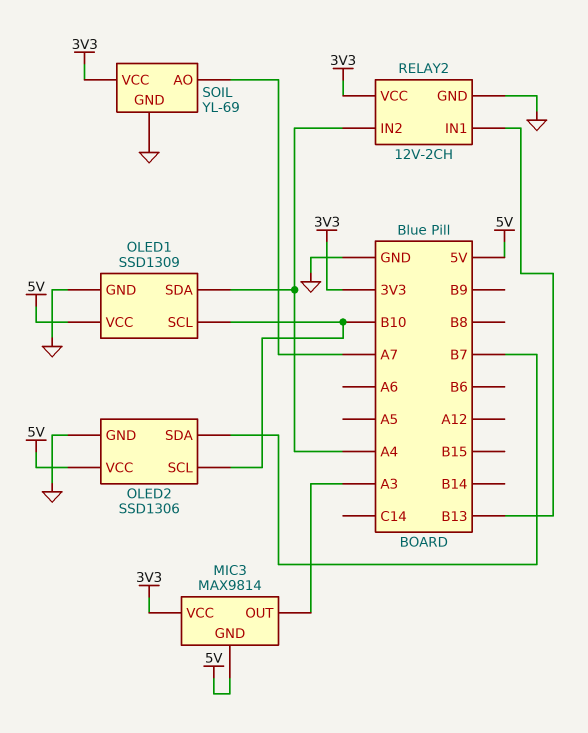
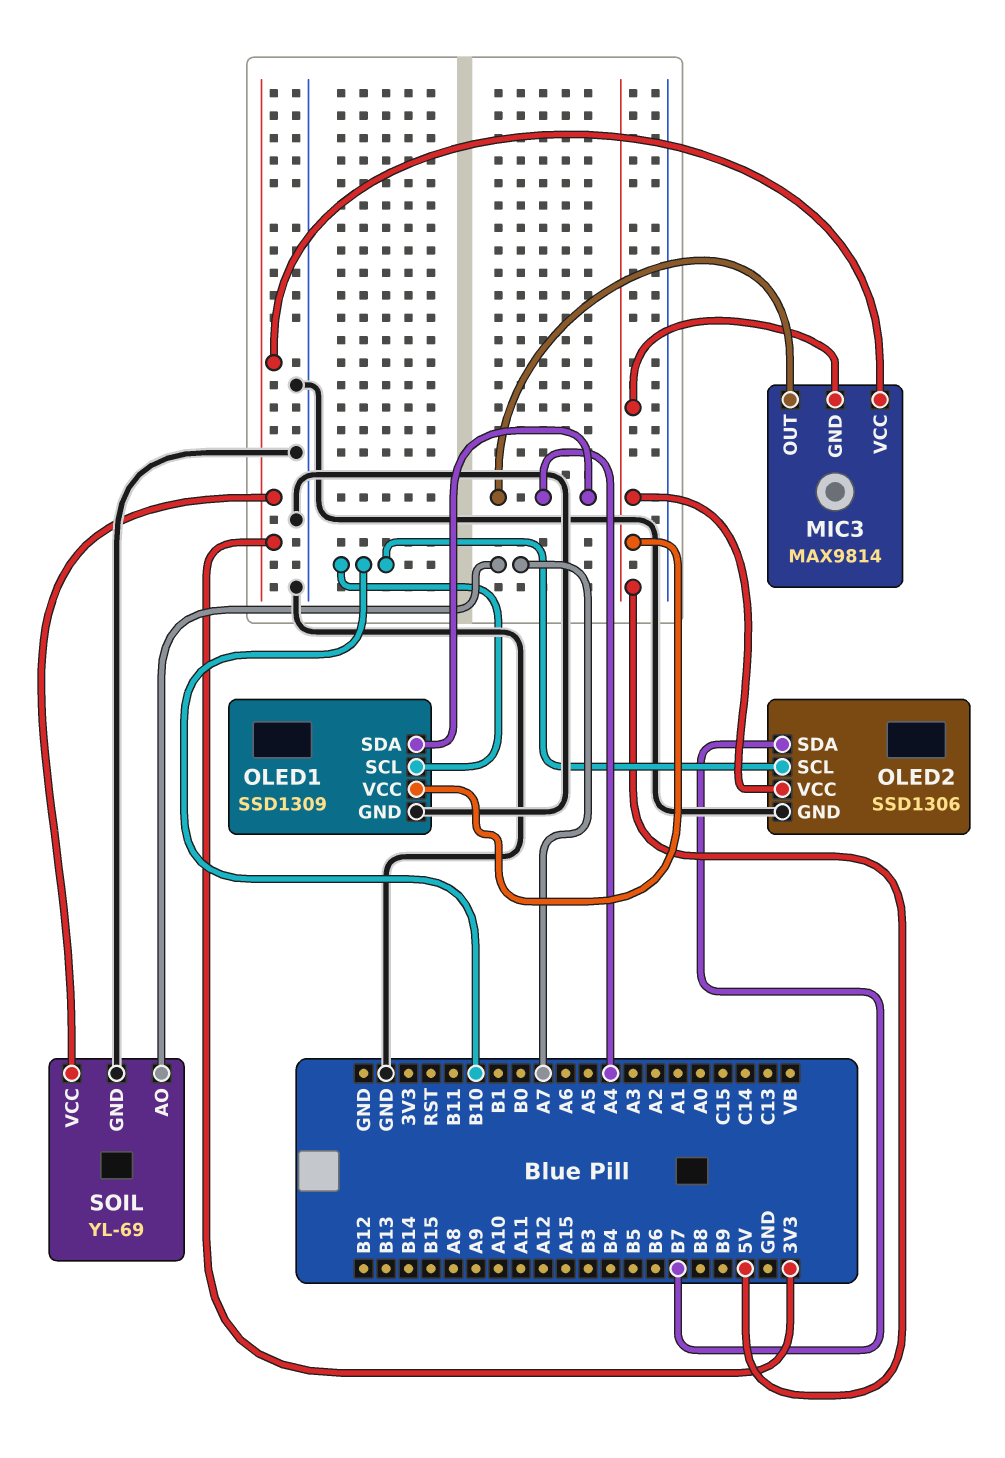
MIC3 pin OUT: A3 -> A4
RELAY2: 12V-2CH -> none
RELAY2 pin GND: GND -> none
RELAY2 pin IN1: B13 -> none
RELAY2 pin IN2: A4 -> none
RELAY2 pin VCC: 3V3 -> none

